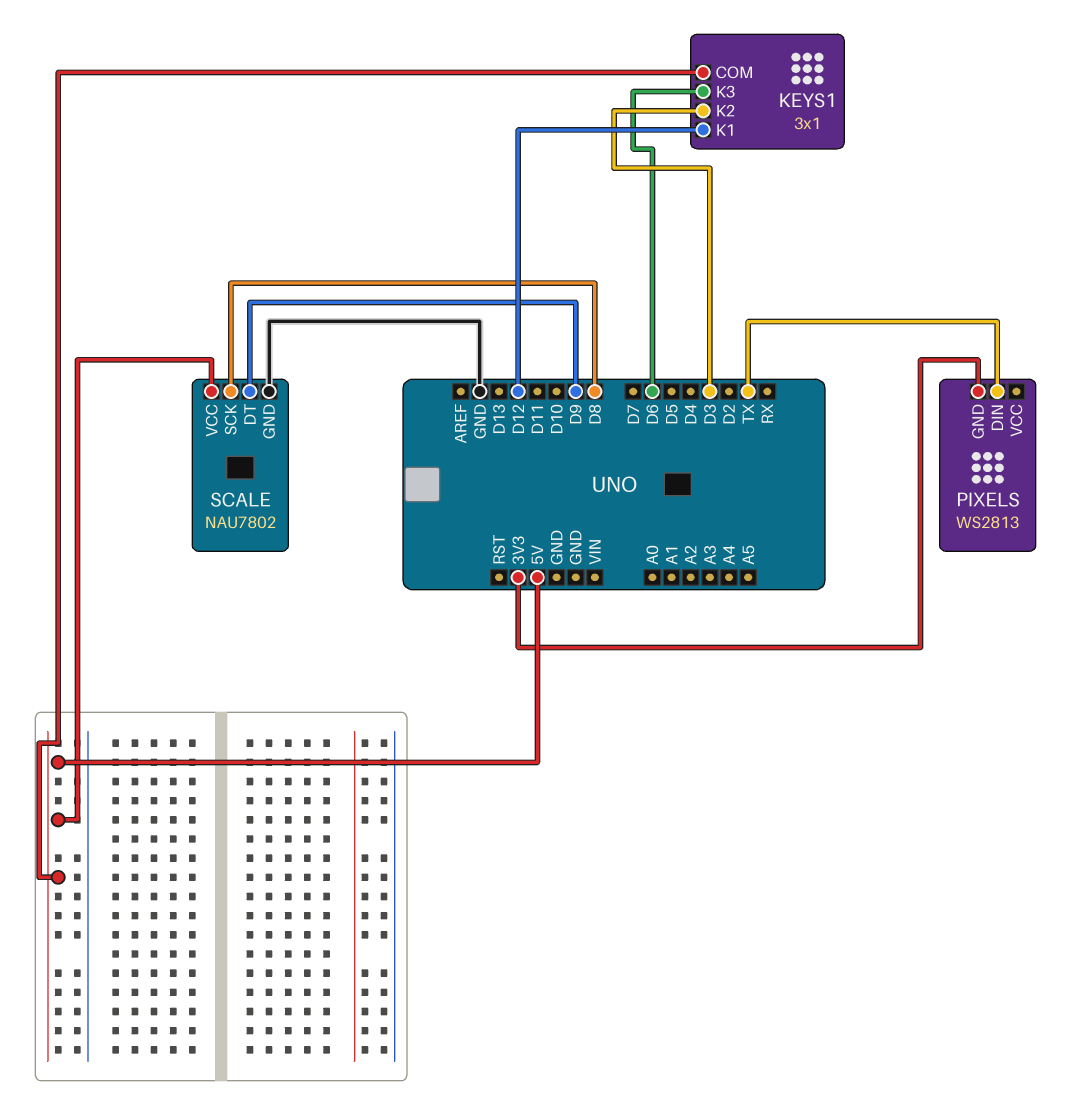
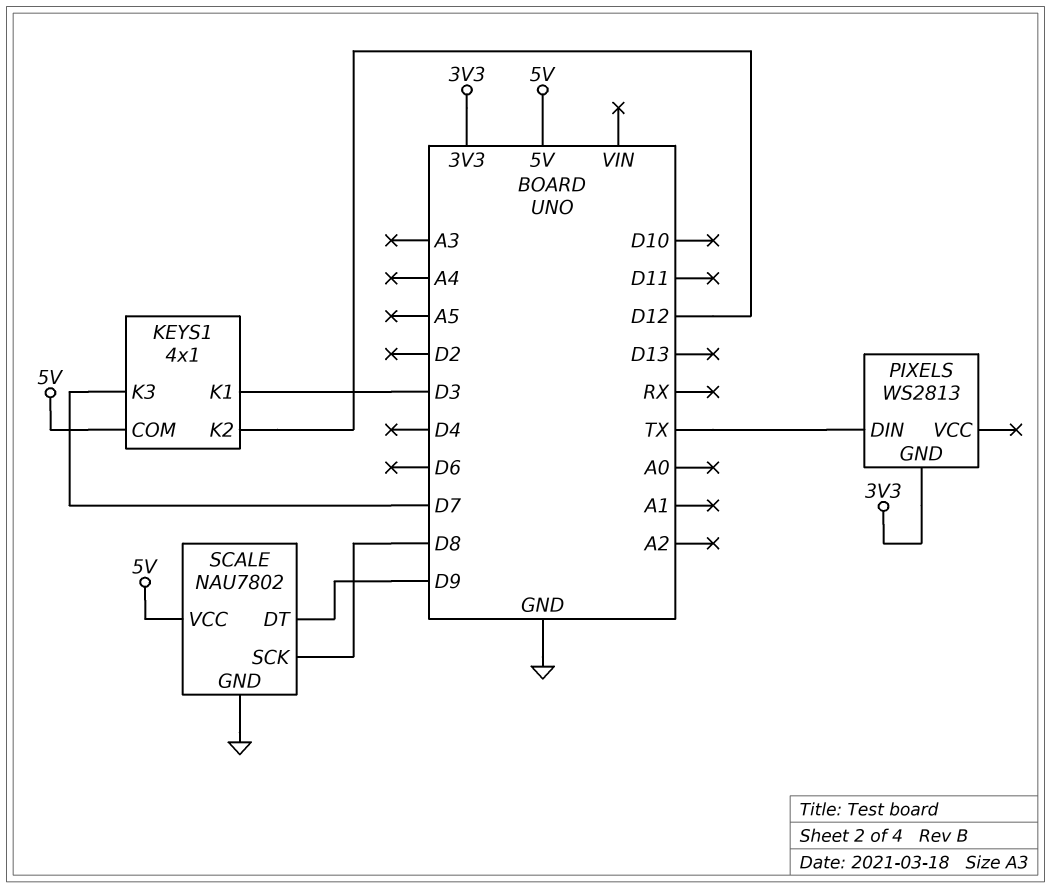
KEYS1: 3x1 -> 4x1
KEYS1 pin K1: D12 -> D3
KEYS1 pin K2: D3 -> D12
KEYS1 pin K3: D6 -> D7

